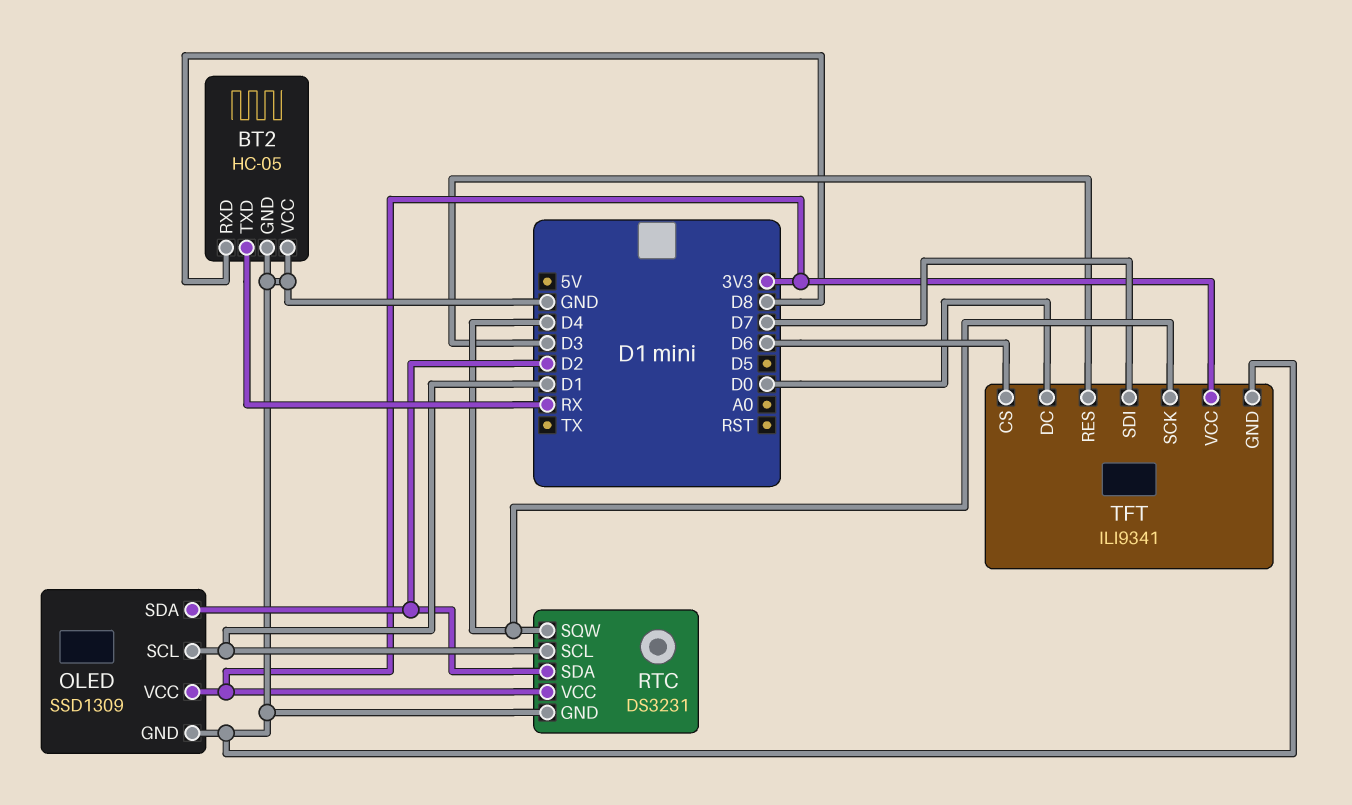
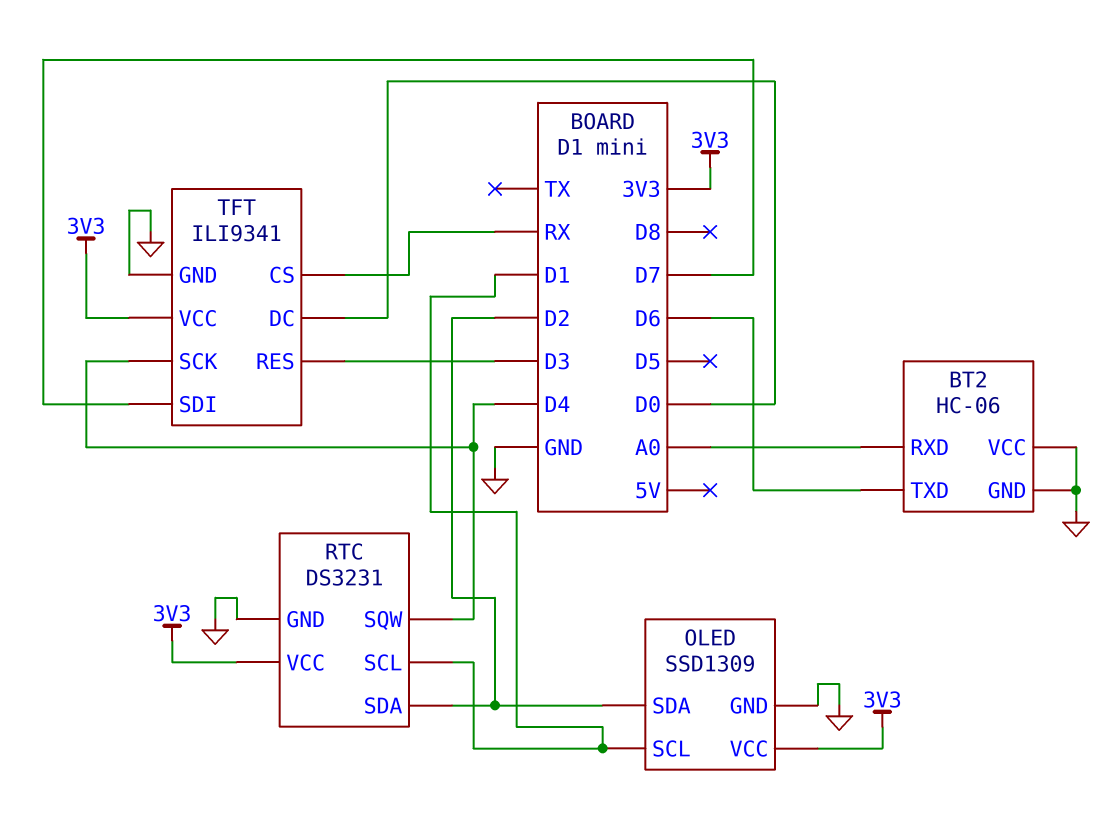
BT2: HC-05 -> HC-06
BT2 pin RXD: D8 -> A0
BT2 pin TXD: RX -> D6
TFT pin CS: D6 -> RX

